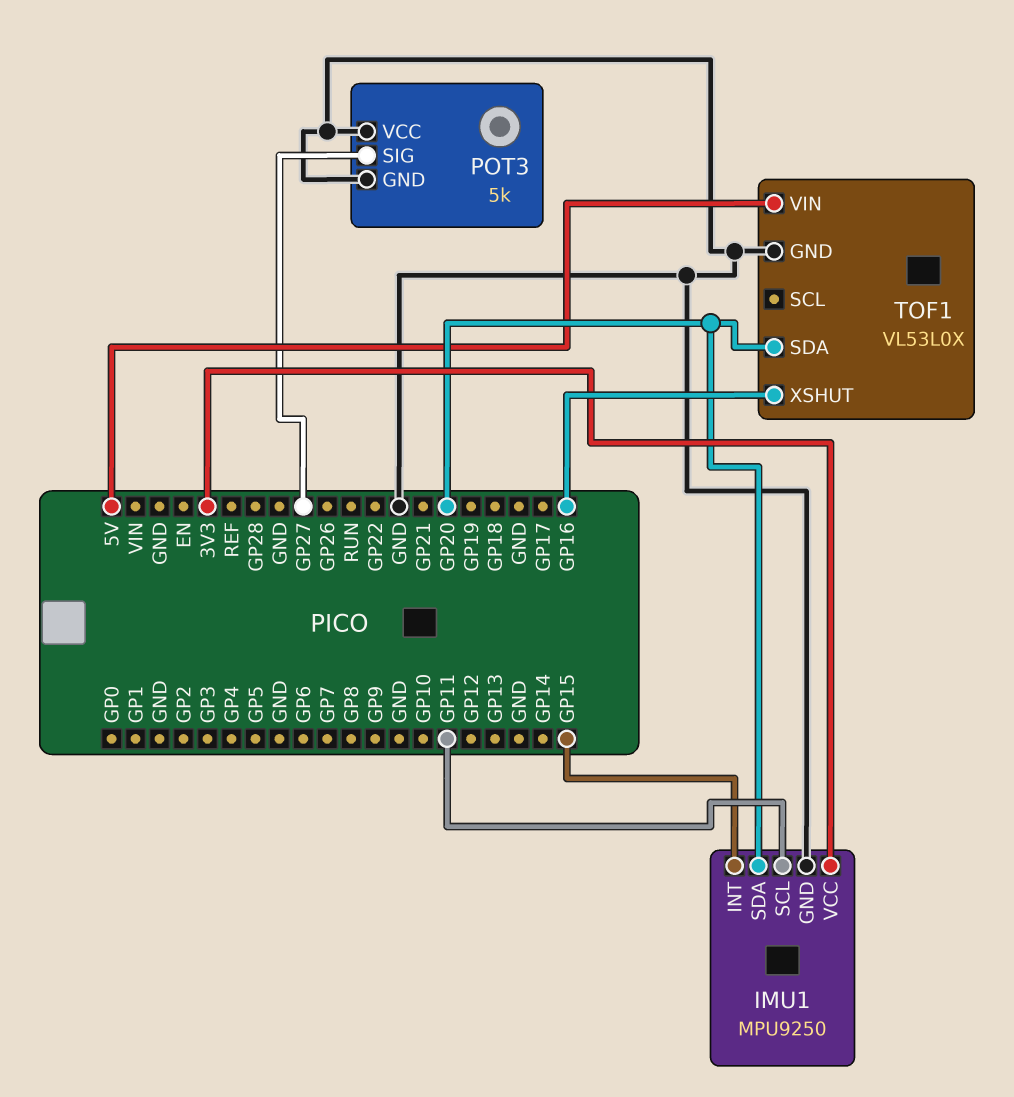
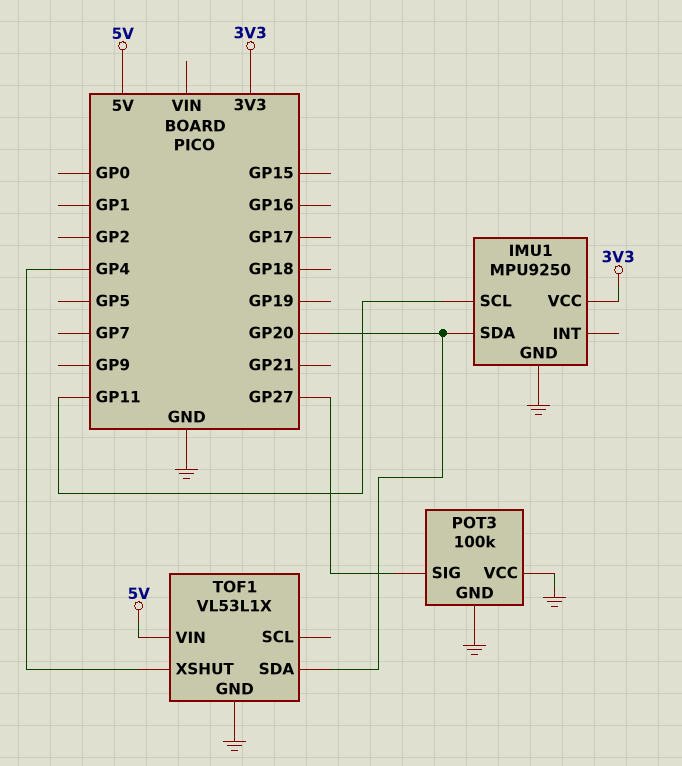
IMU1 pin INT: GP15 -> none
POT3: 5k -> 100k
TOF1: VL53L0X -> VL53L1X
TOF1 pin XSHUT: GP16 -> GP4

